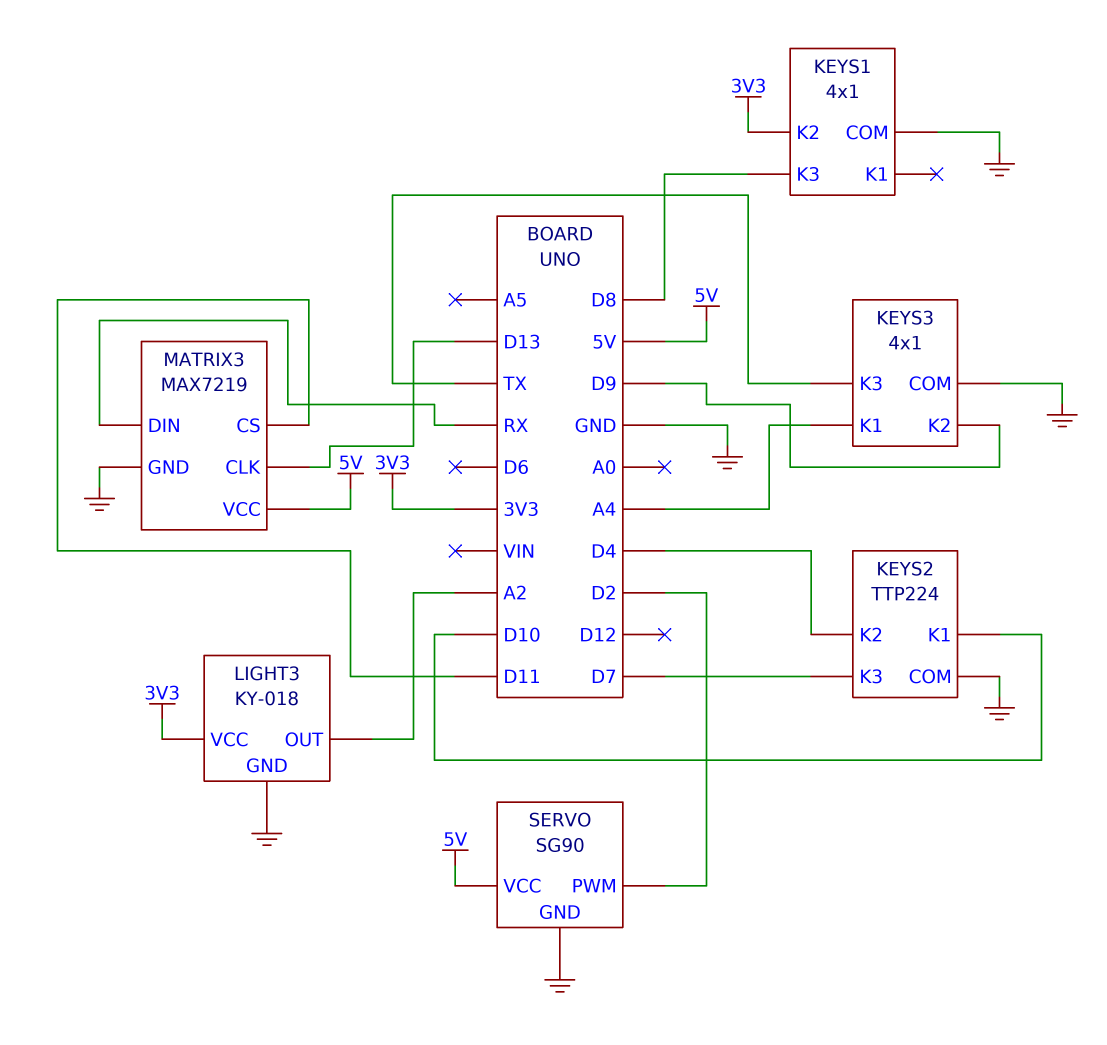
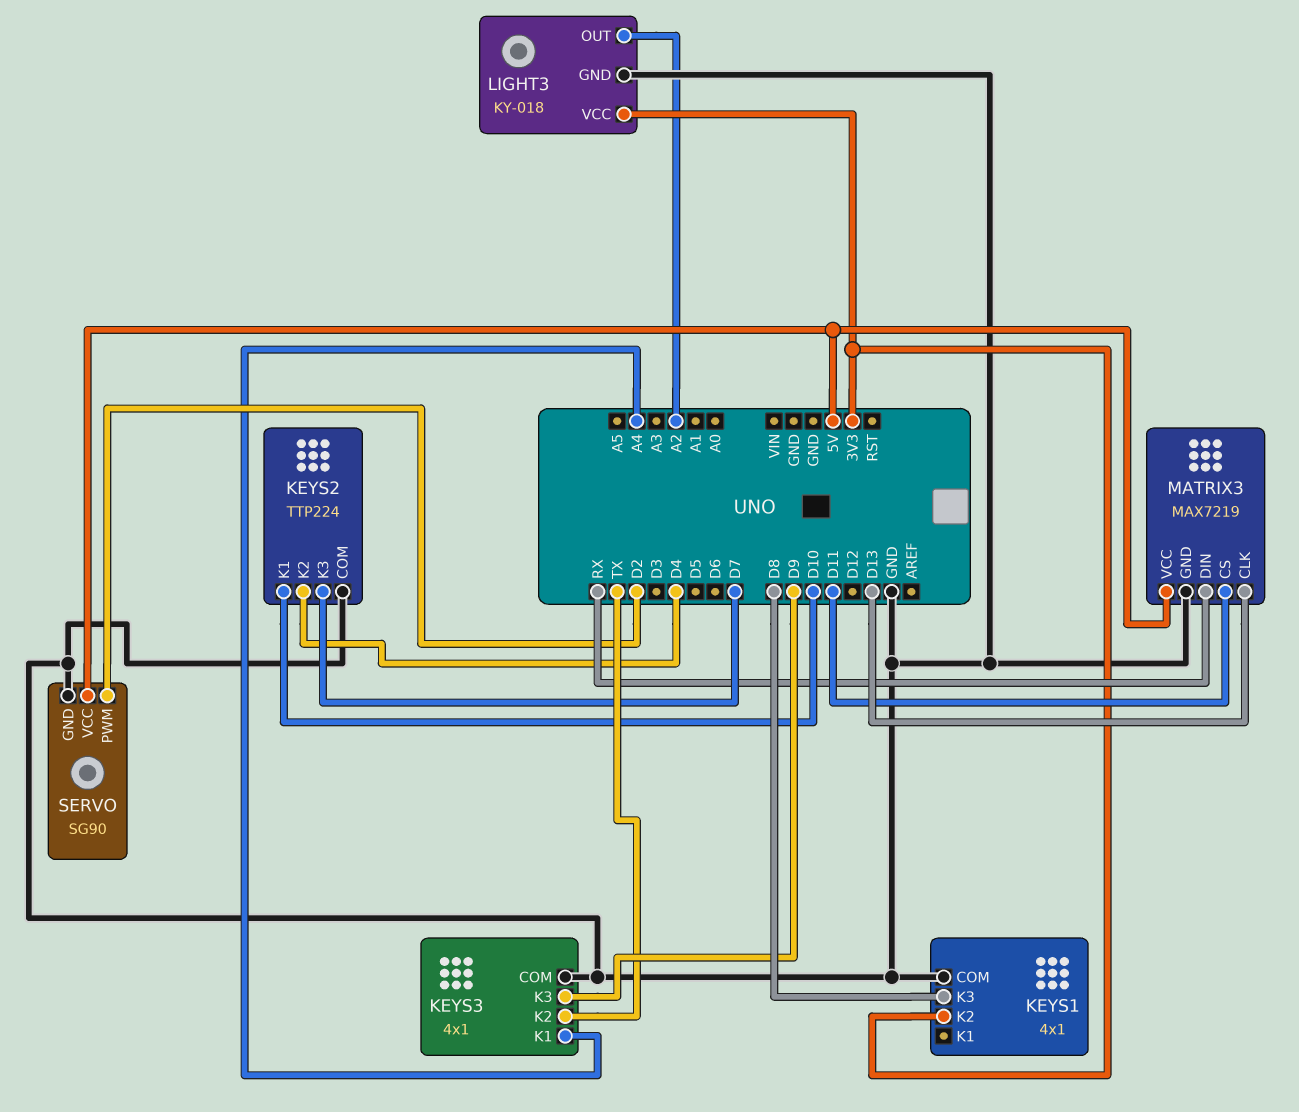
KEYS3 pin K2: D9 -> TX
KEYS3 pin K3: TX -> D9

